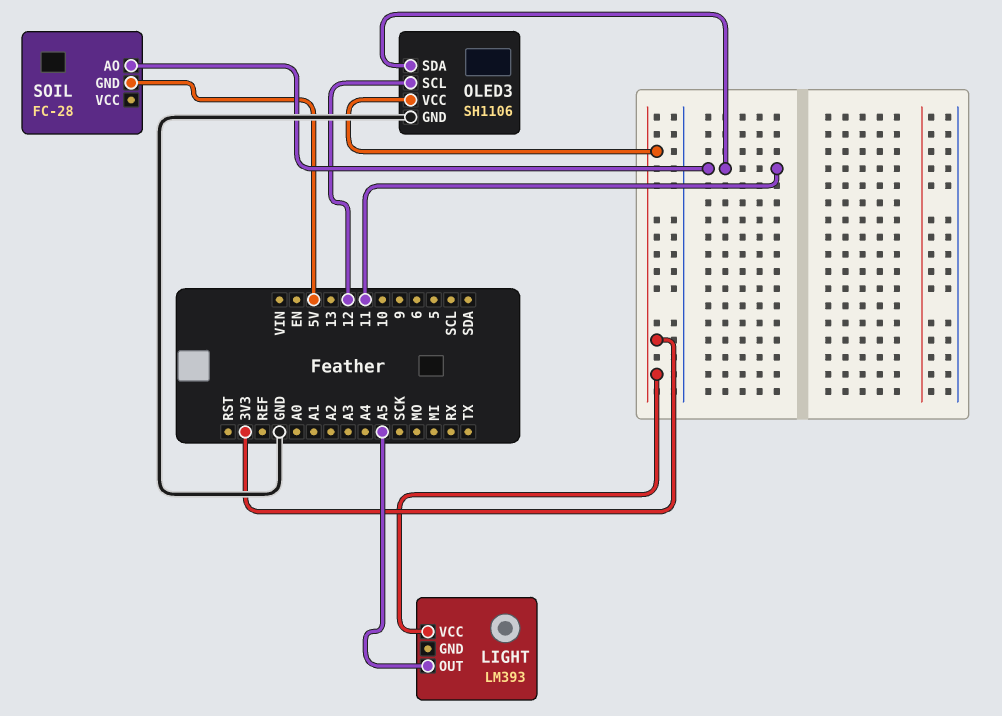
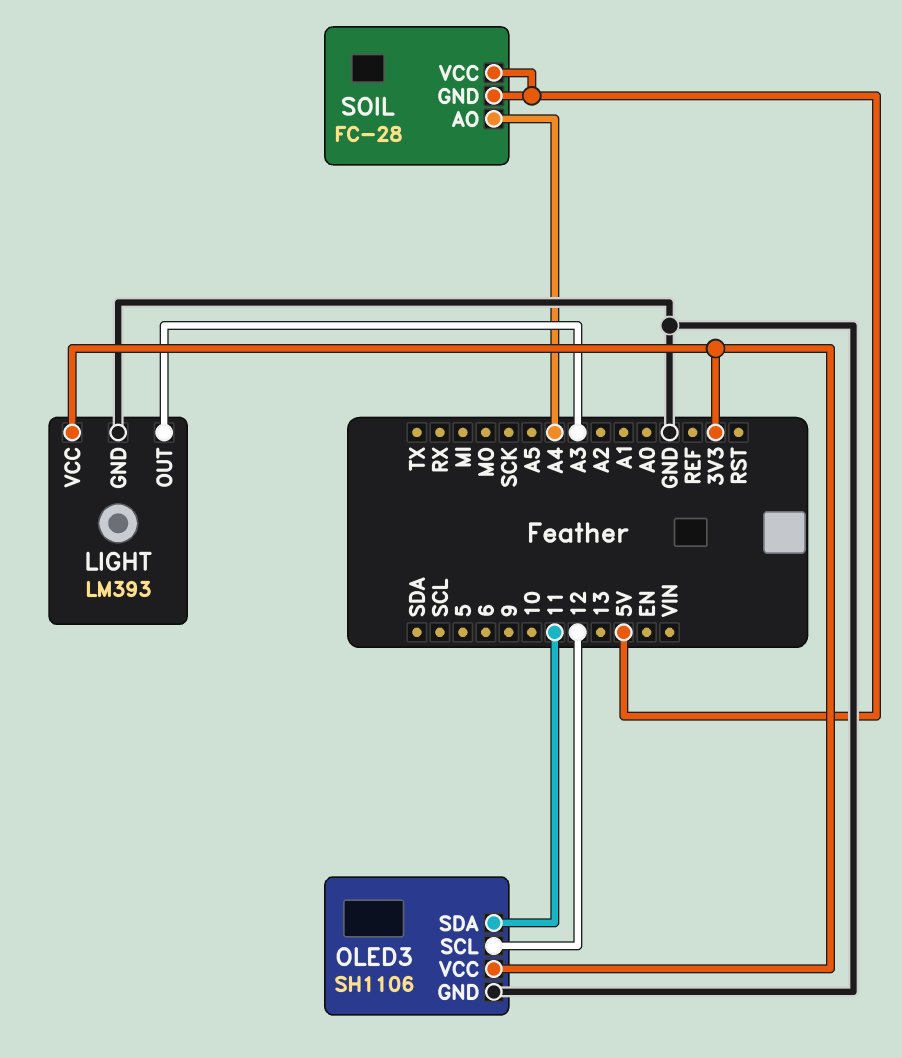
LIGHT pin GND: none -> GND
LIGHT pin OUT: A5 -> A3
SOIL pin AO: 11 -> A4
SOIL pin VCC: none -> 5V

